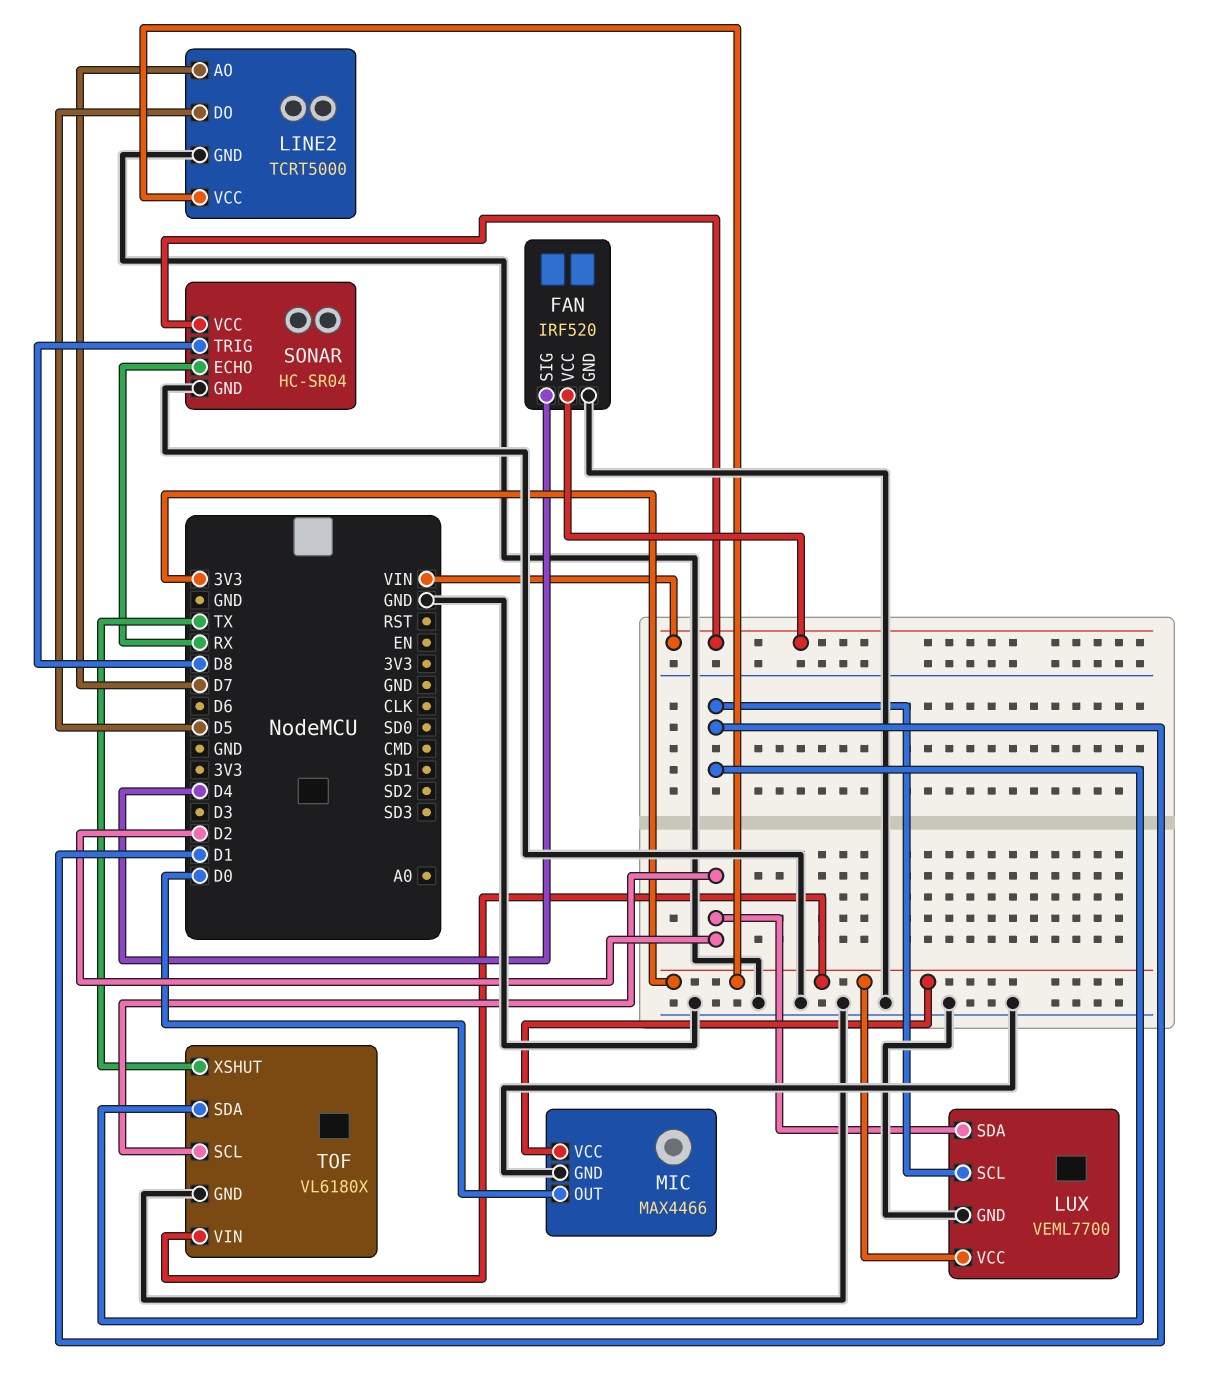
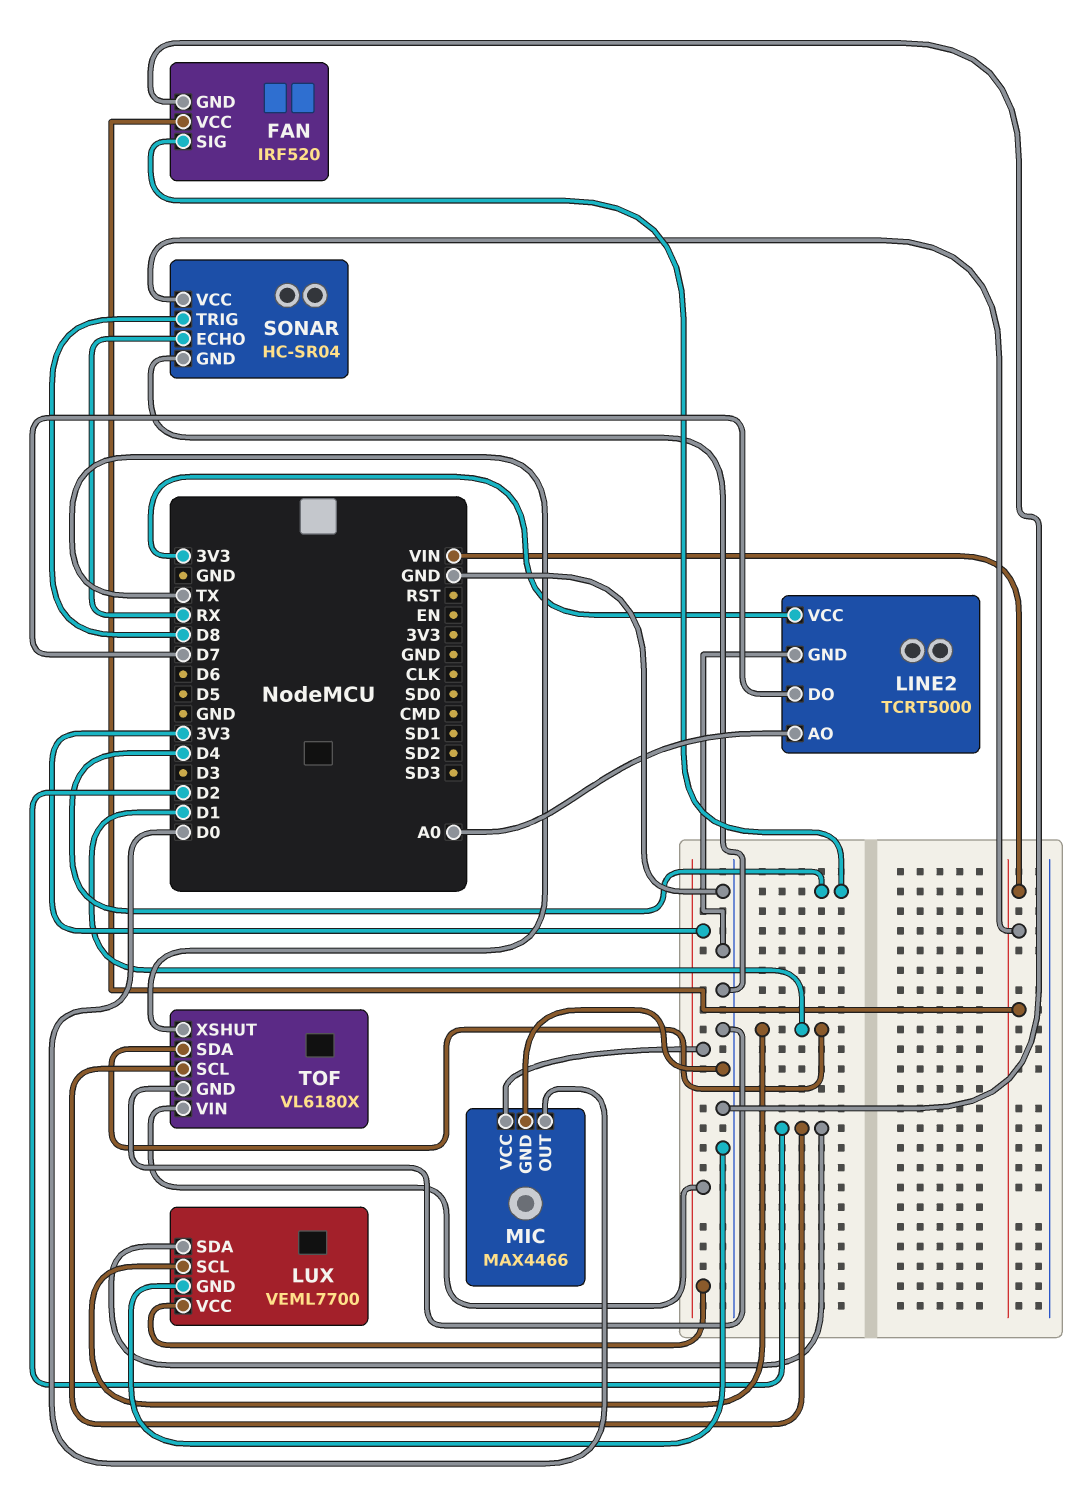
LINE2 pin AO: D7 -> A0
LINE2 pin DO: D5 -> D7

